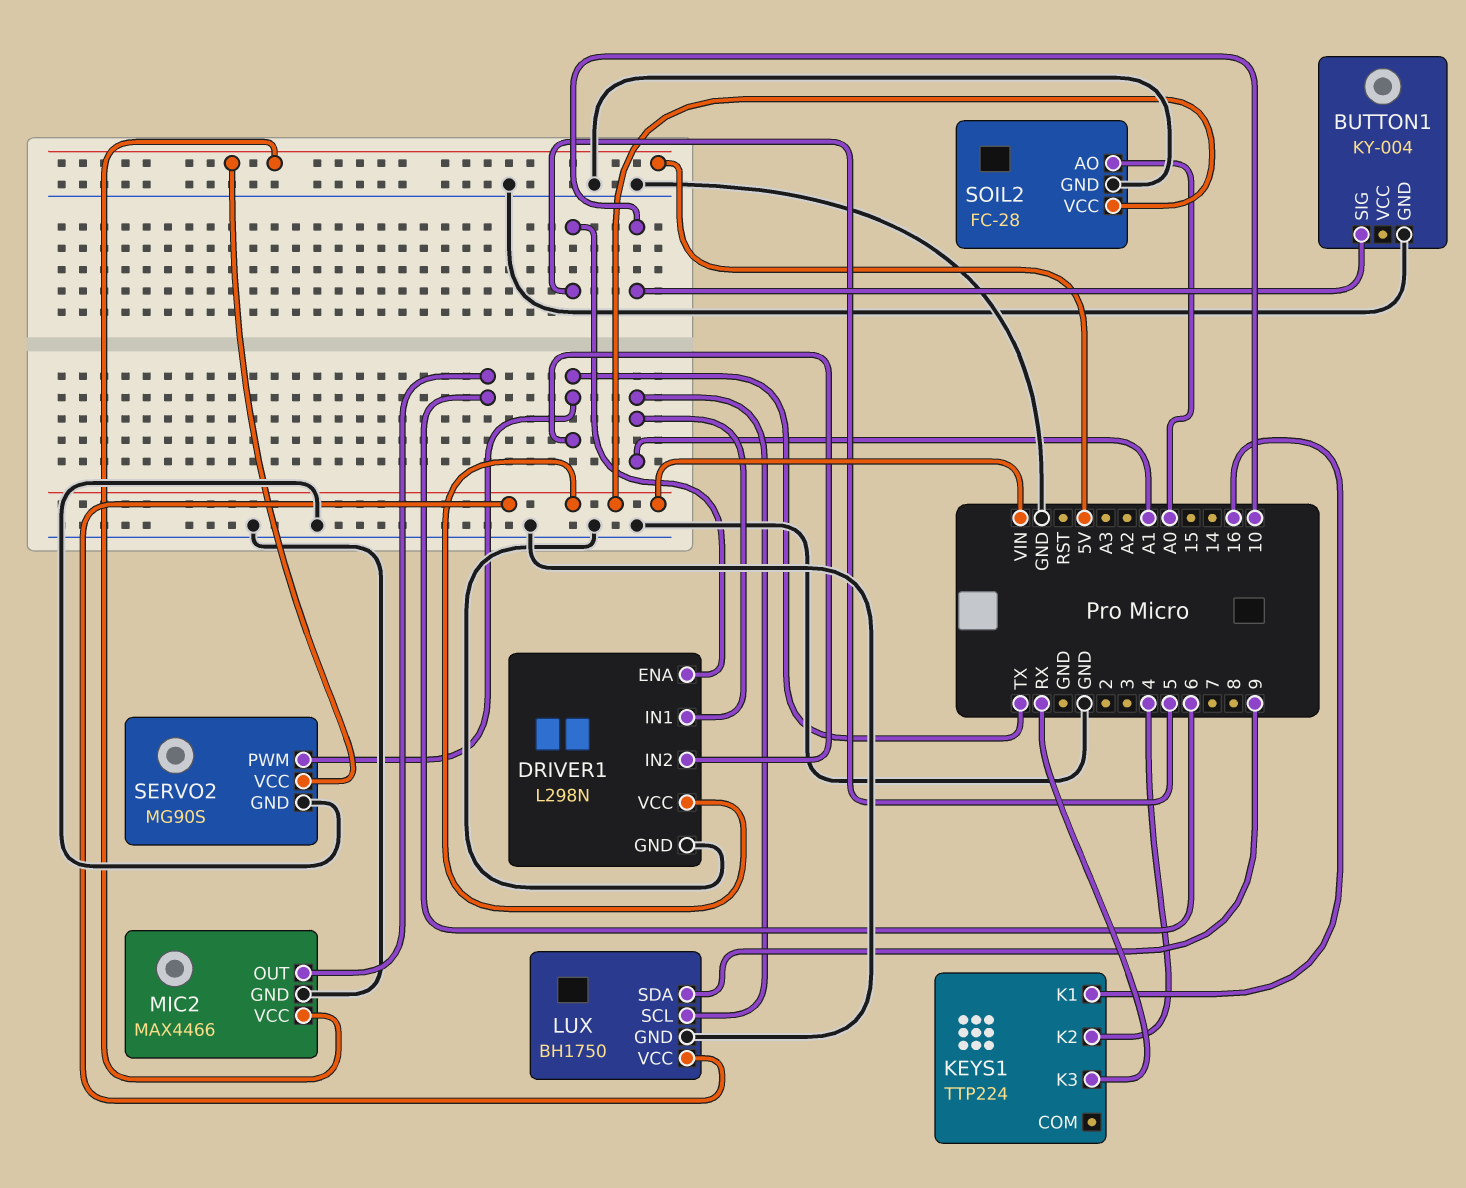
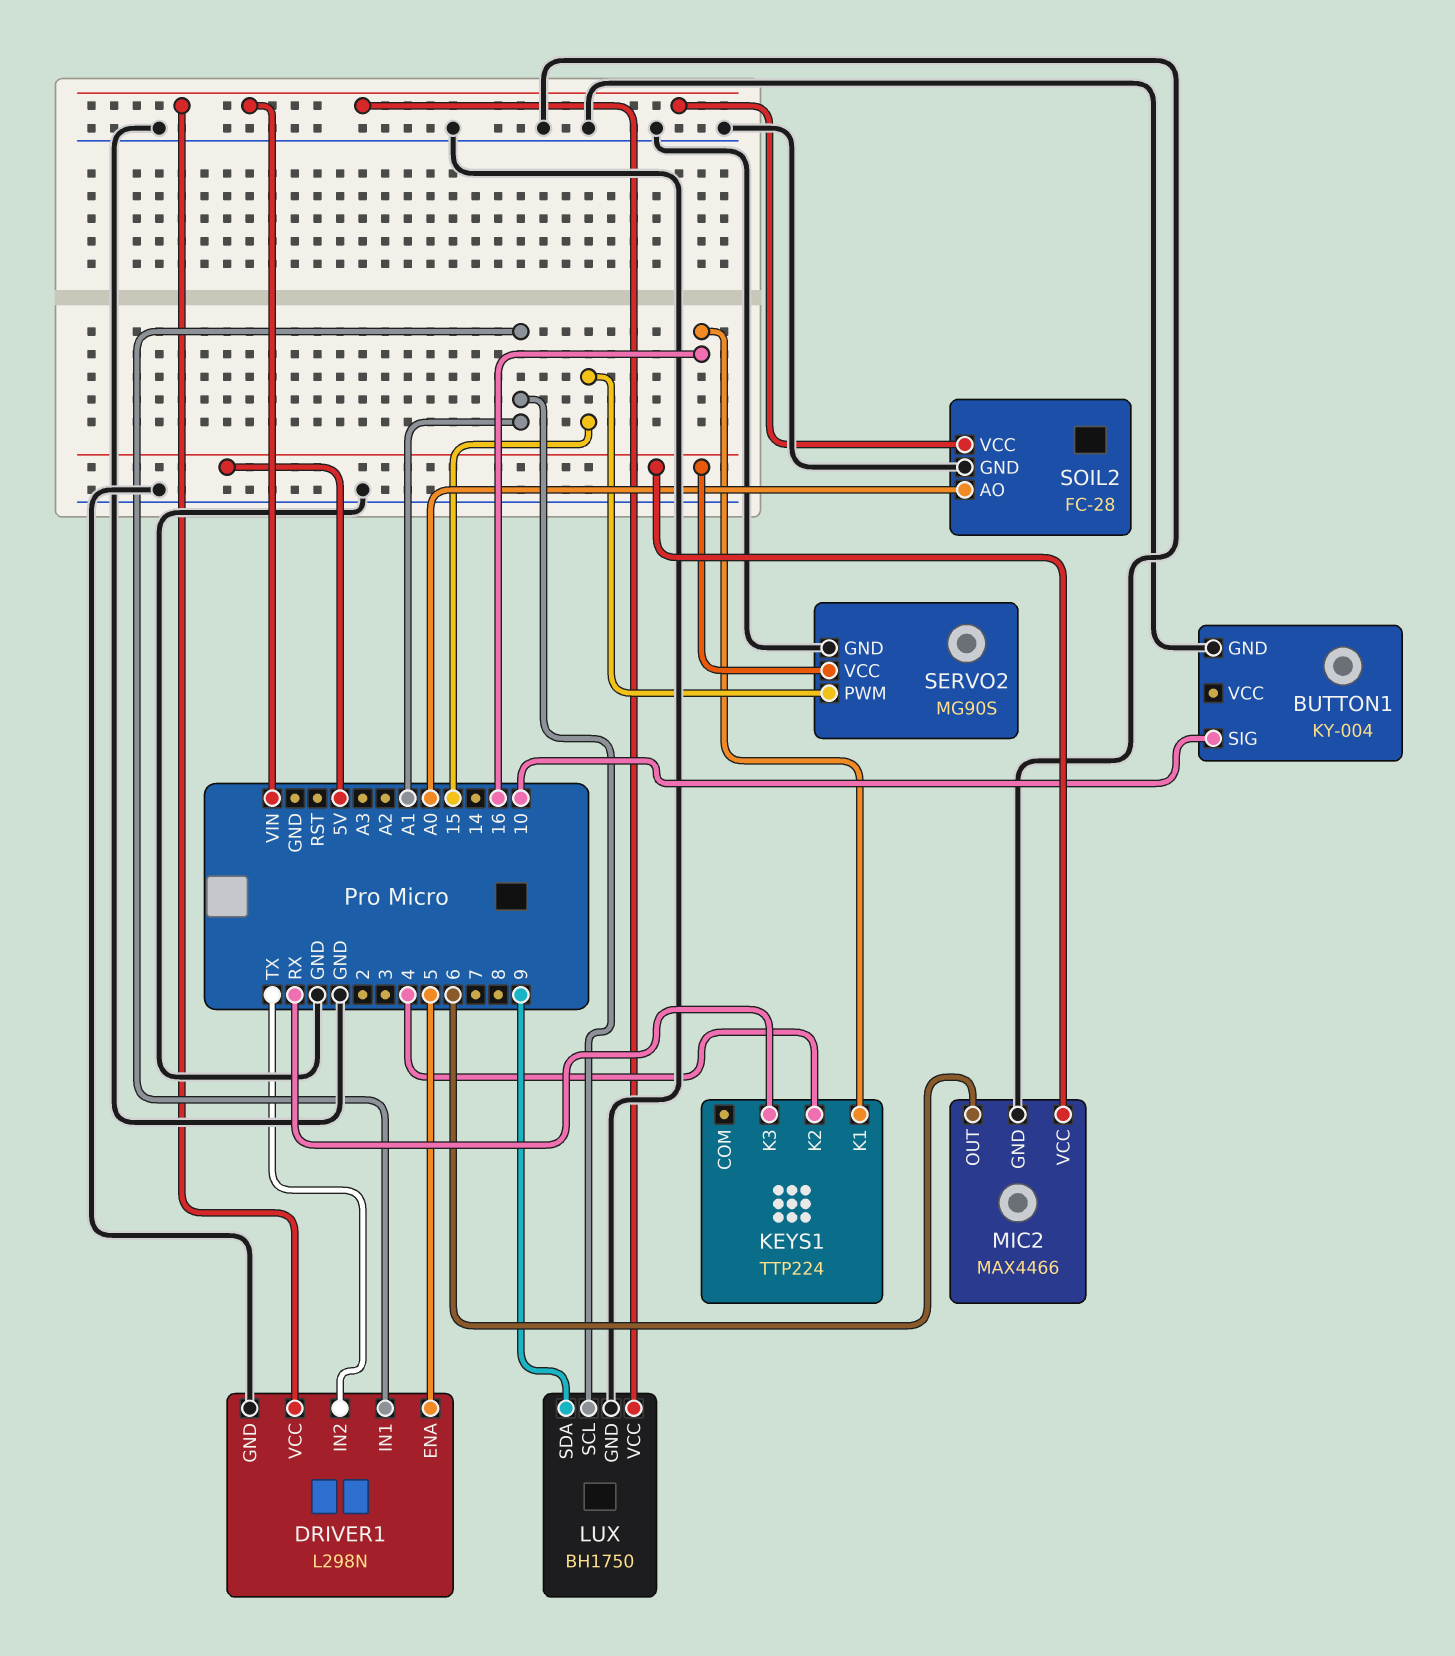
SERVO2 pin PWM: TX -> 15

